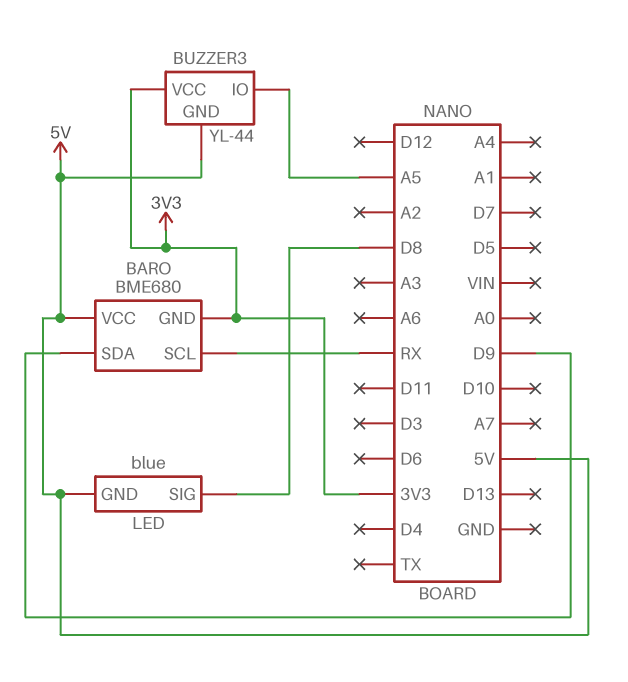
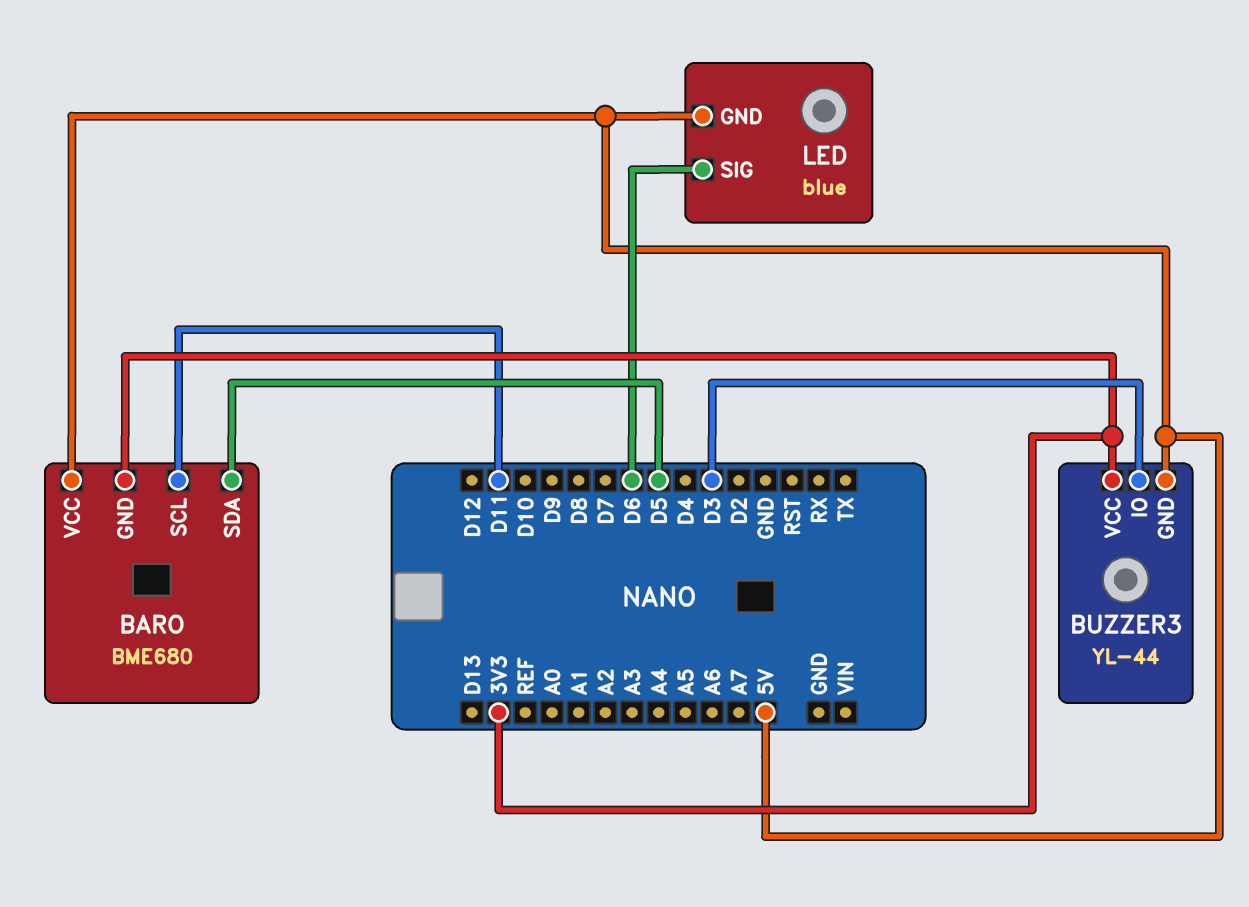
BARO pin SCL: RX -> D11
BARO pin SDA: D9 -> D5
BUZZER3 pin IO: A5 -> D3
LED pin SIG: D8 -> D6

